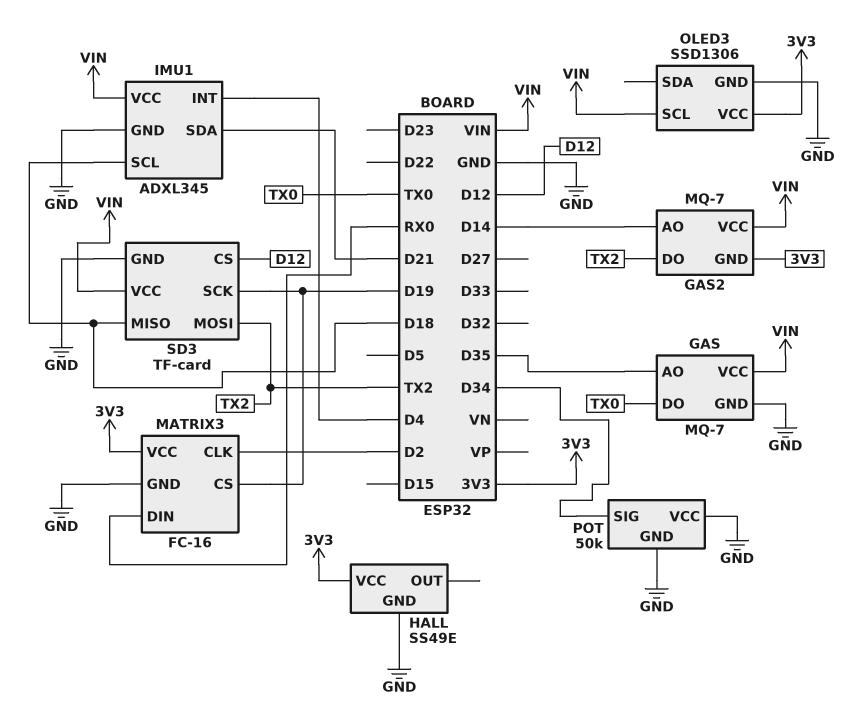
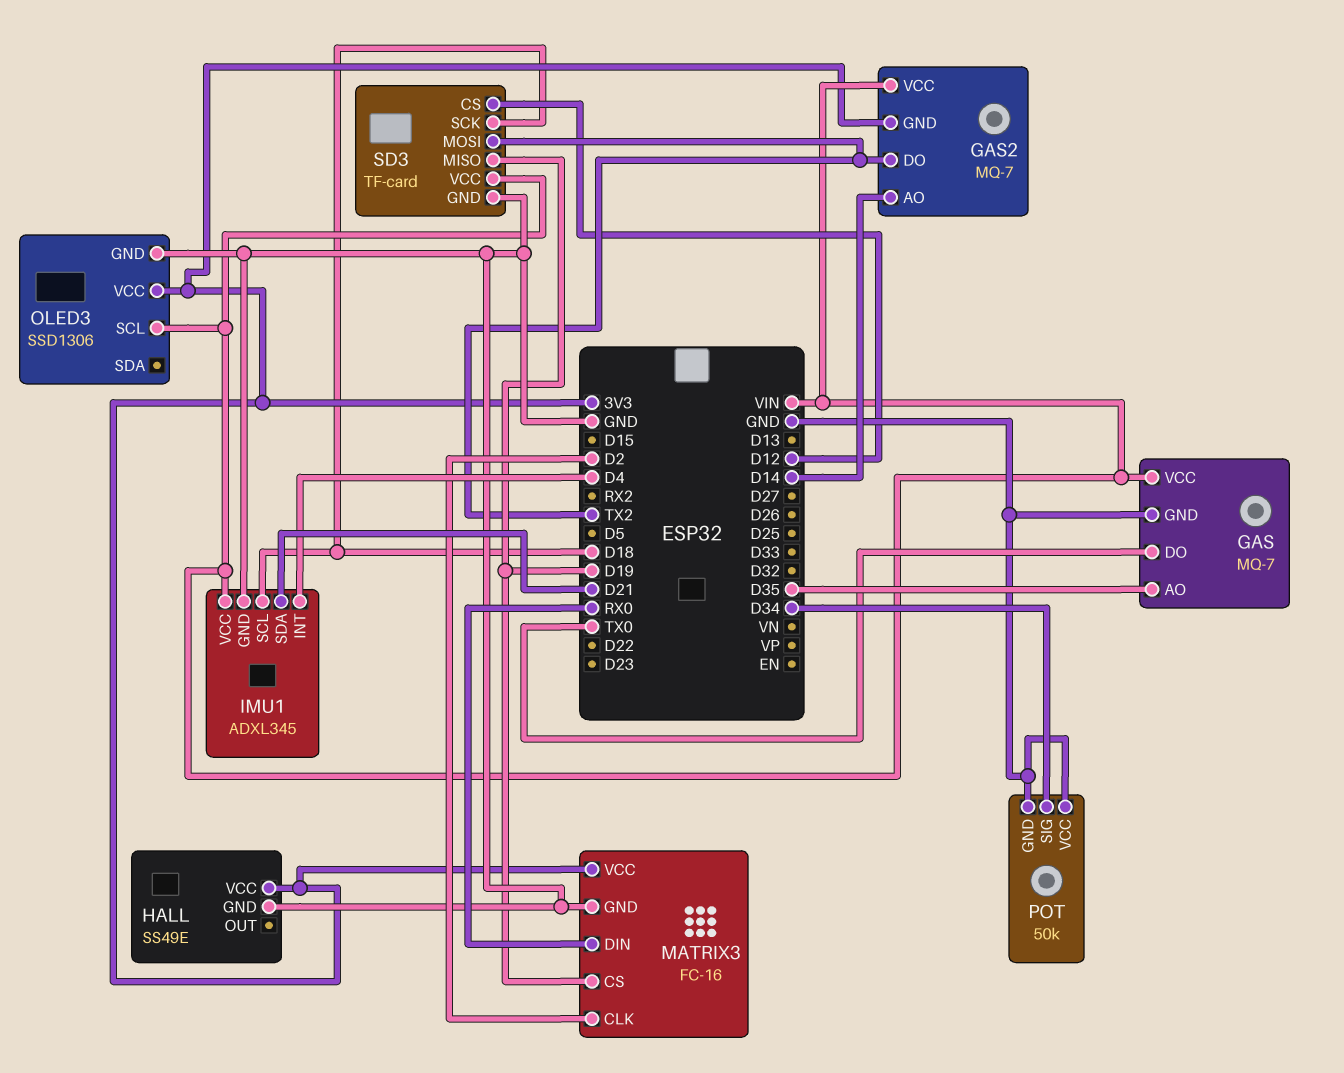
SD3 pin MISO: D18 -> D19
SD3 pin SCK: D19 -> D18

